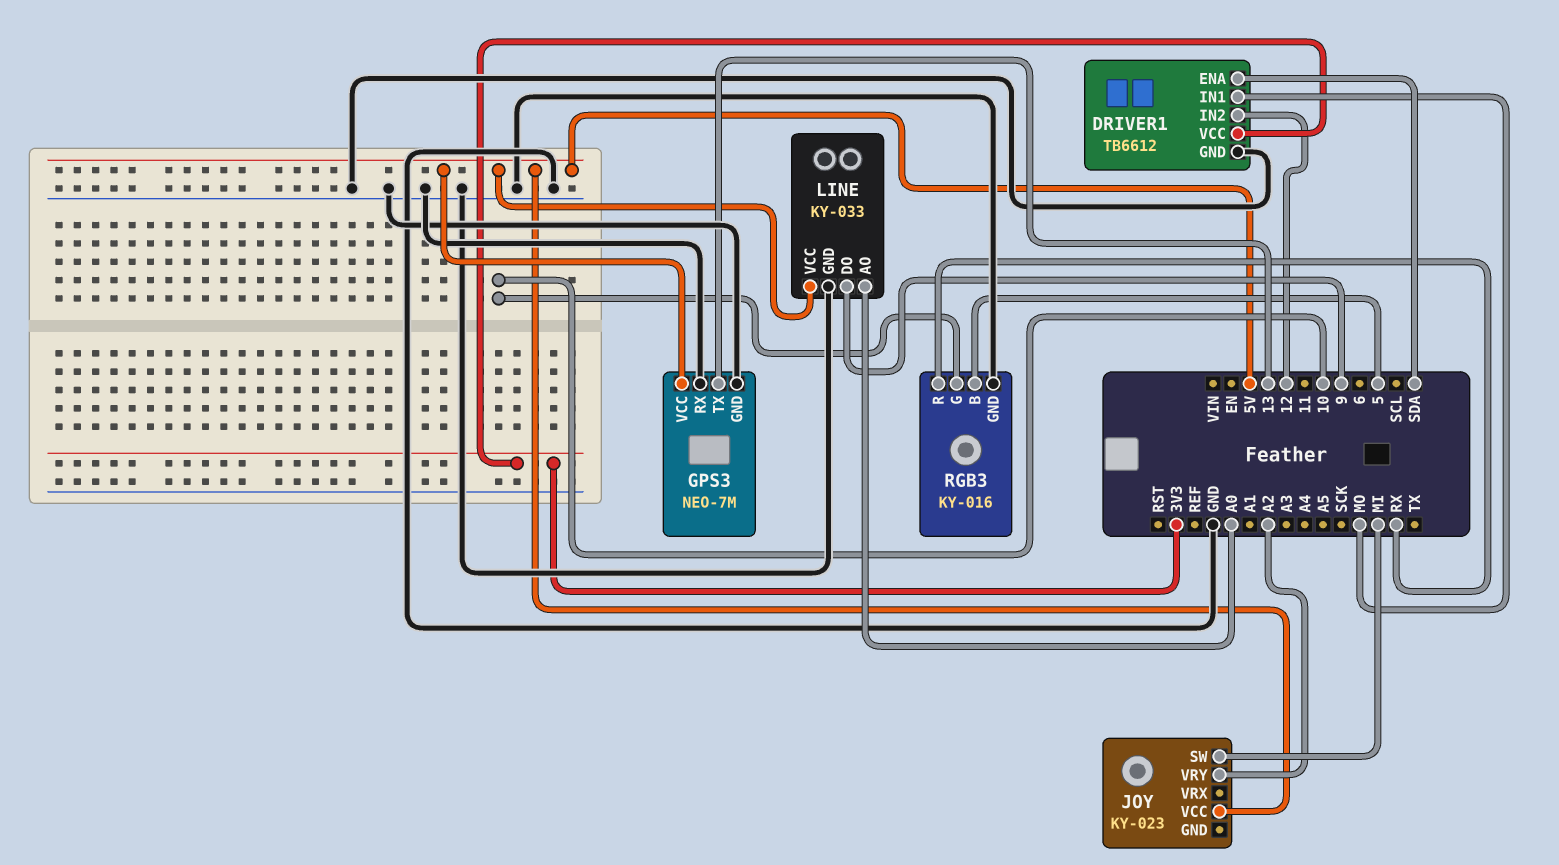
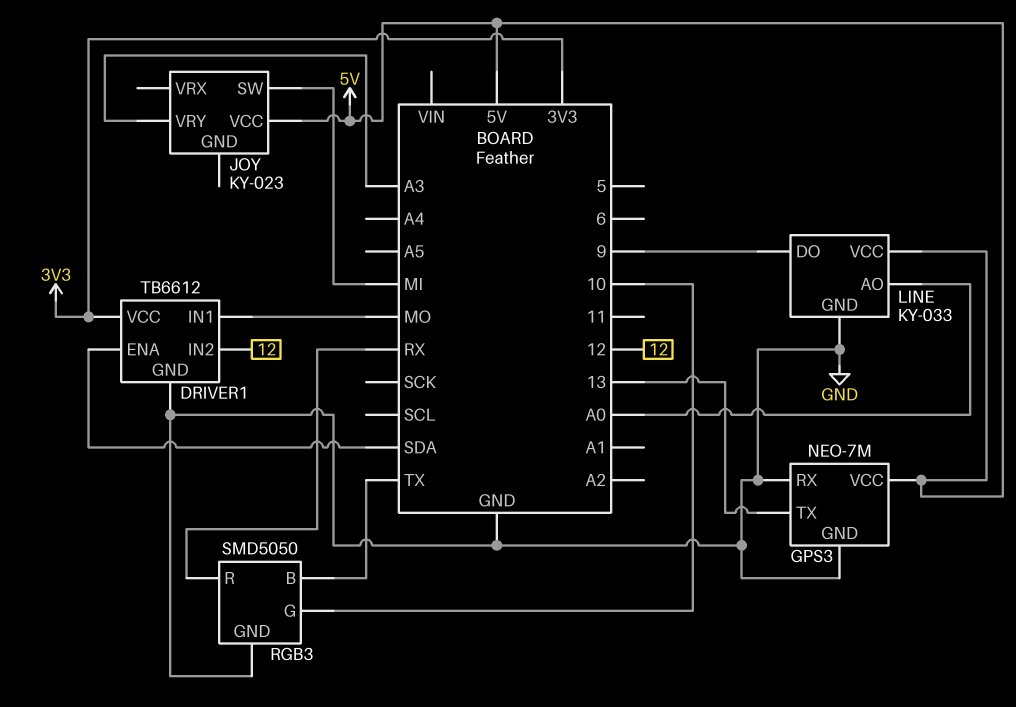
JOY pin VRY: A2 -> A3
RGB3: KY-016 -> SMD5050
RGB3 pin B: 5 -> TX

